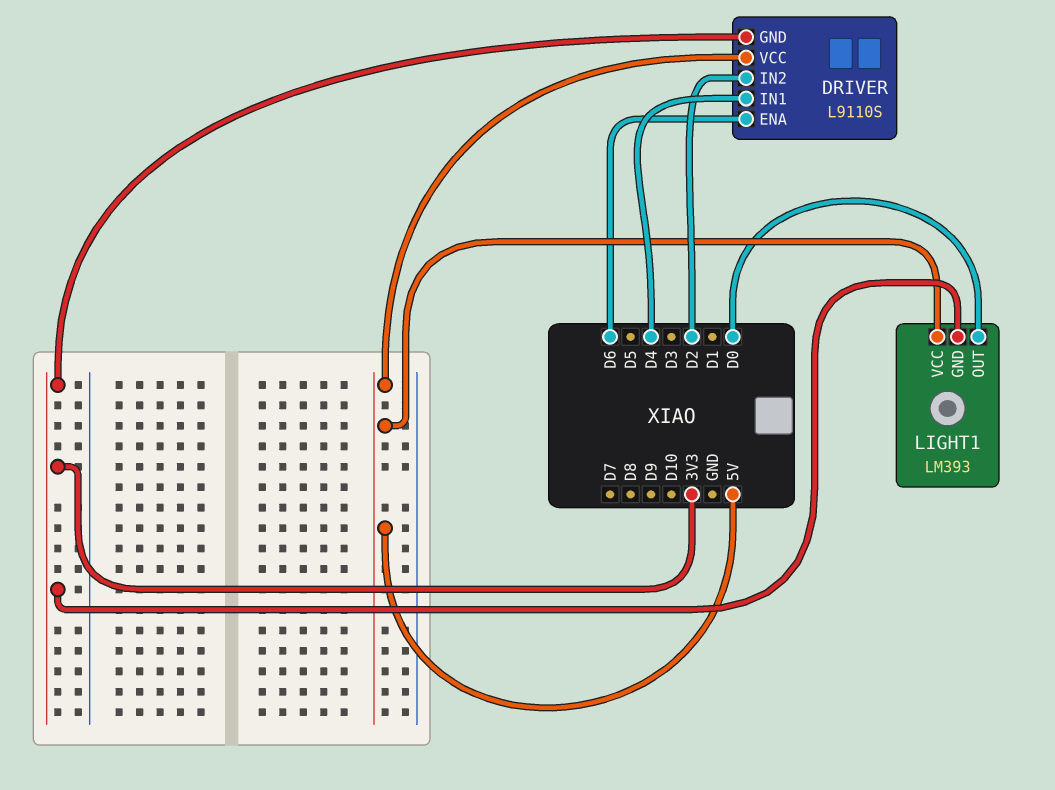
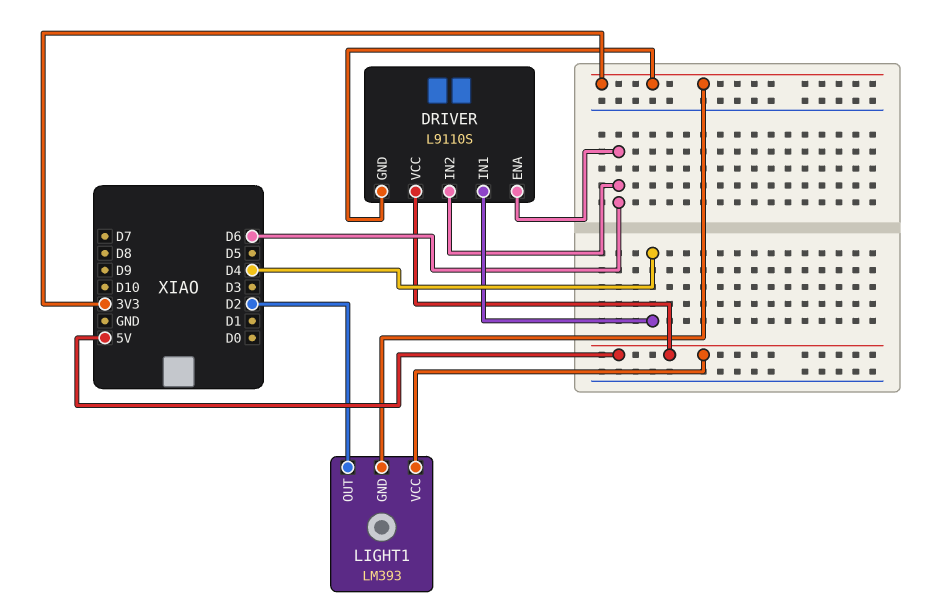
DRIVER pin IN2: D2 -> D6
LIGHT1 pin OUT: D0 -> D2

